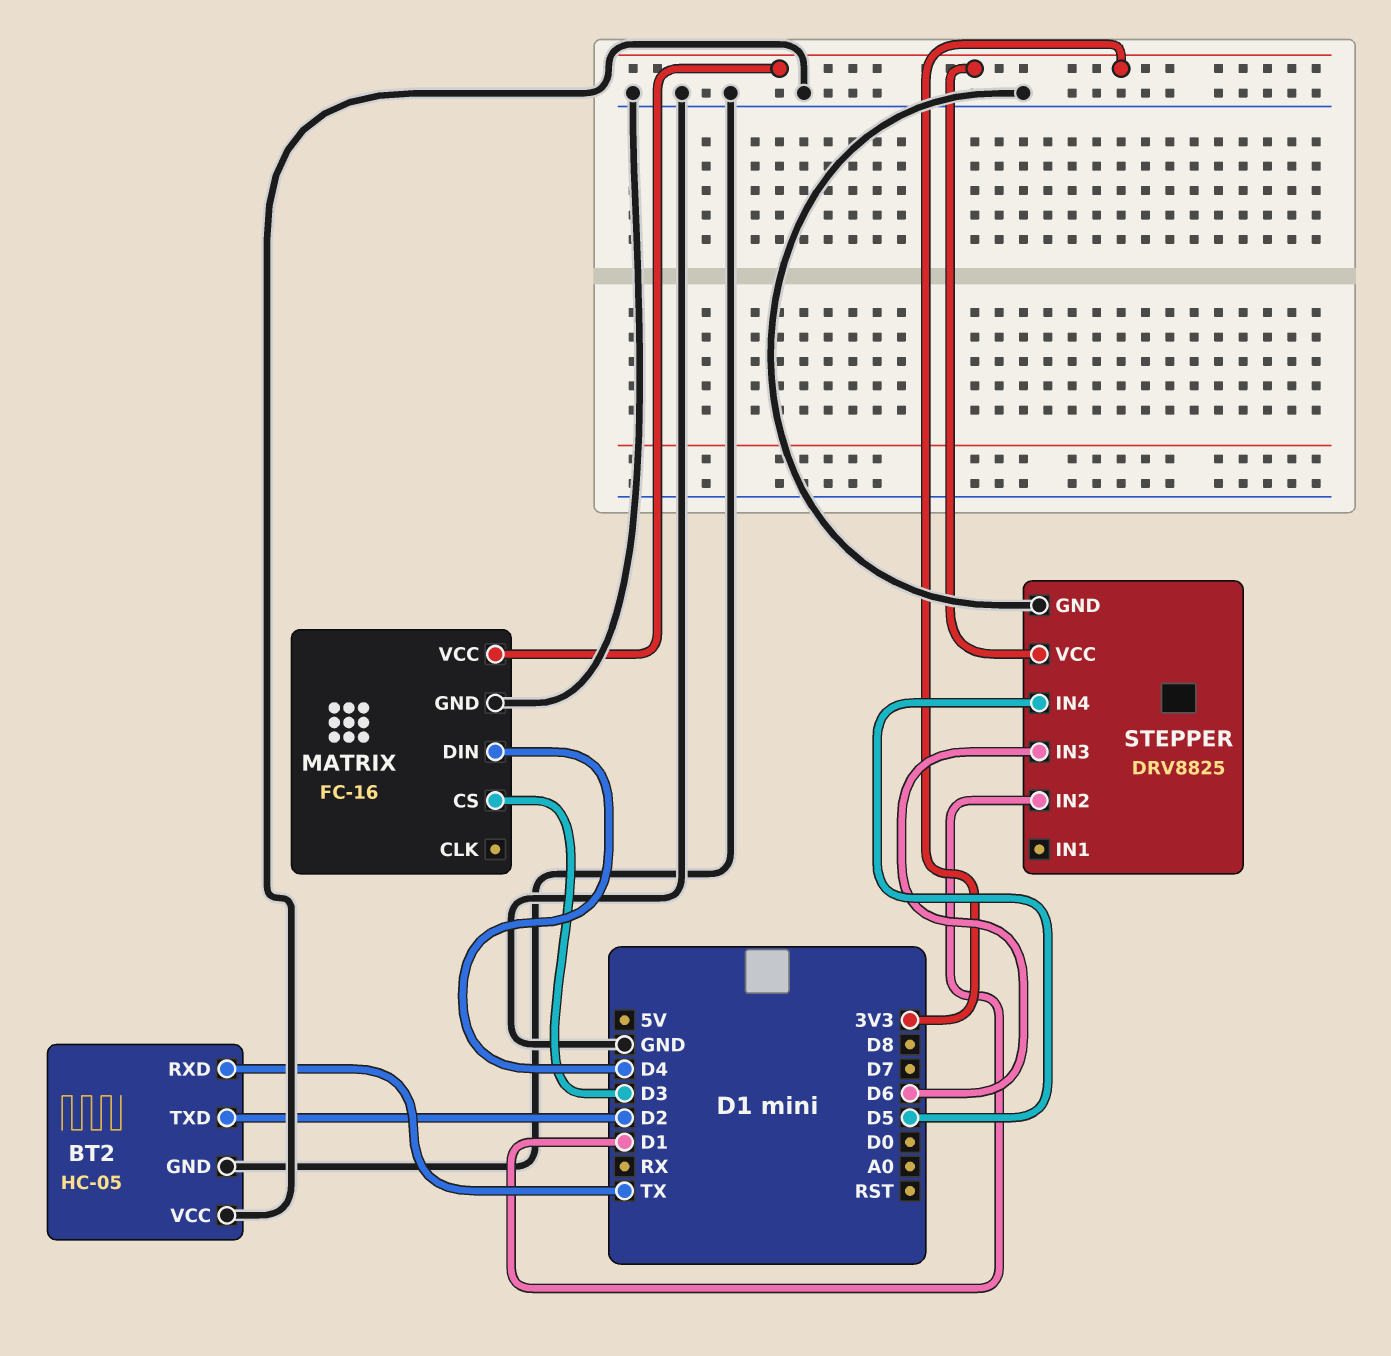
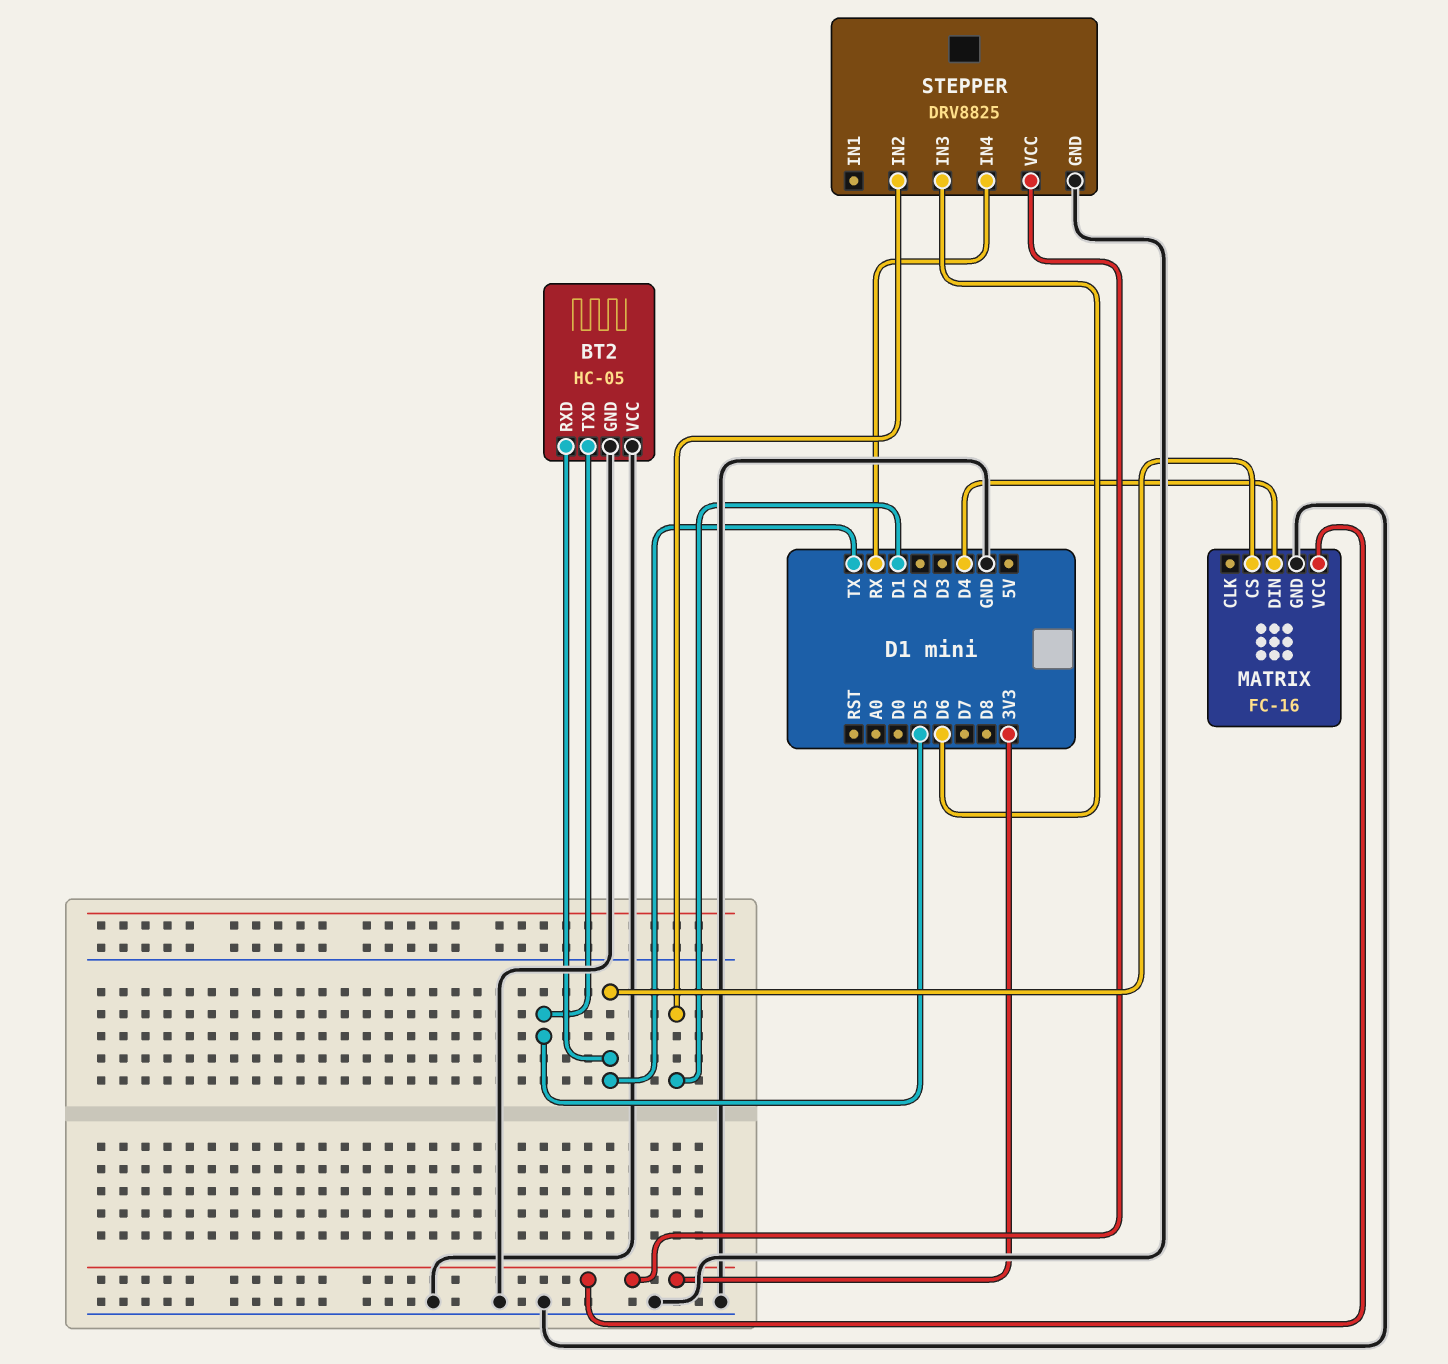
BT2 pin TXD: D2 -> D5
MATRIX pin CS: D3 -> TX
STEPPER pin IN4: D5 -> RX

